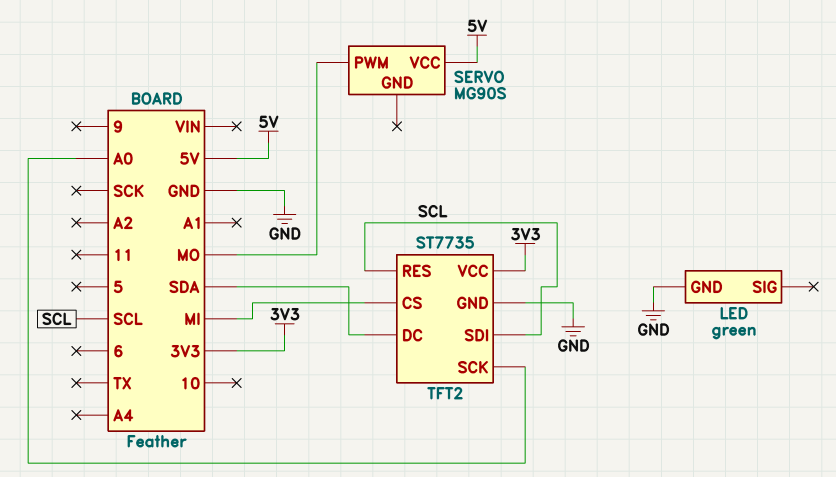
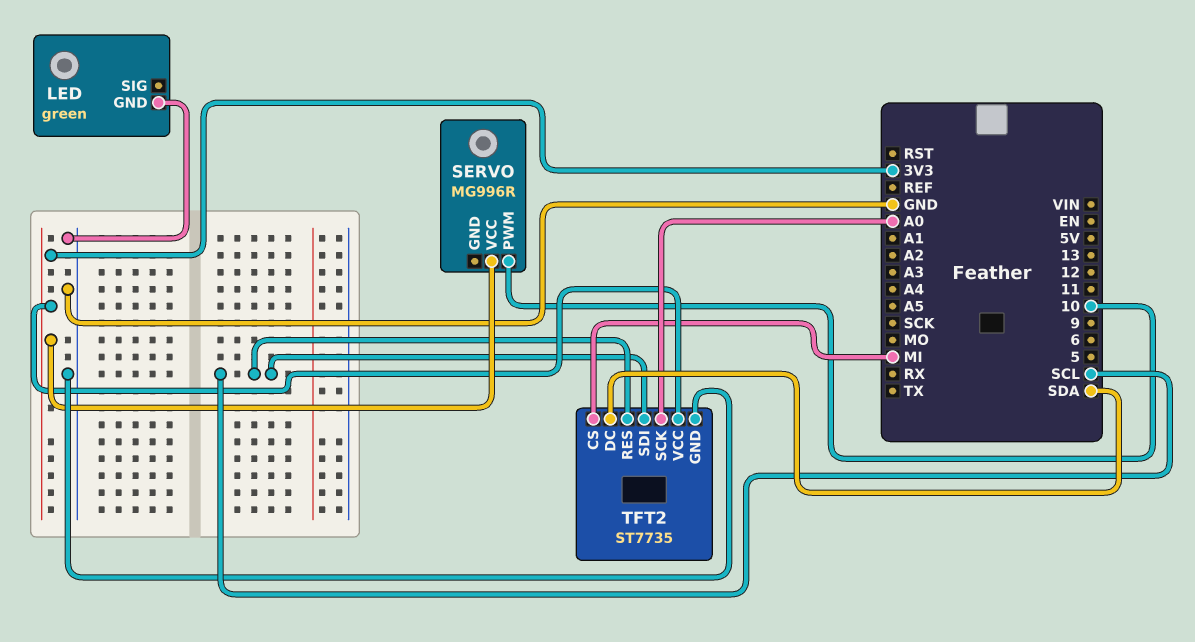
SERVO: MG90S -> MG996R
SERVO pin PWM: MO -> 10
SERVO pin VCC: 5V -> 3V3

